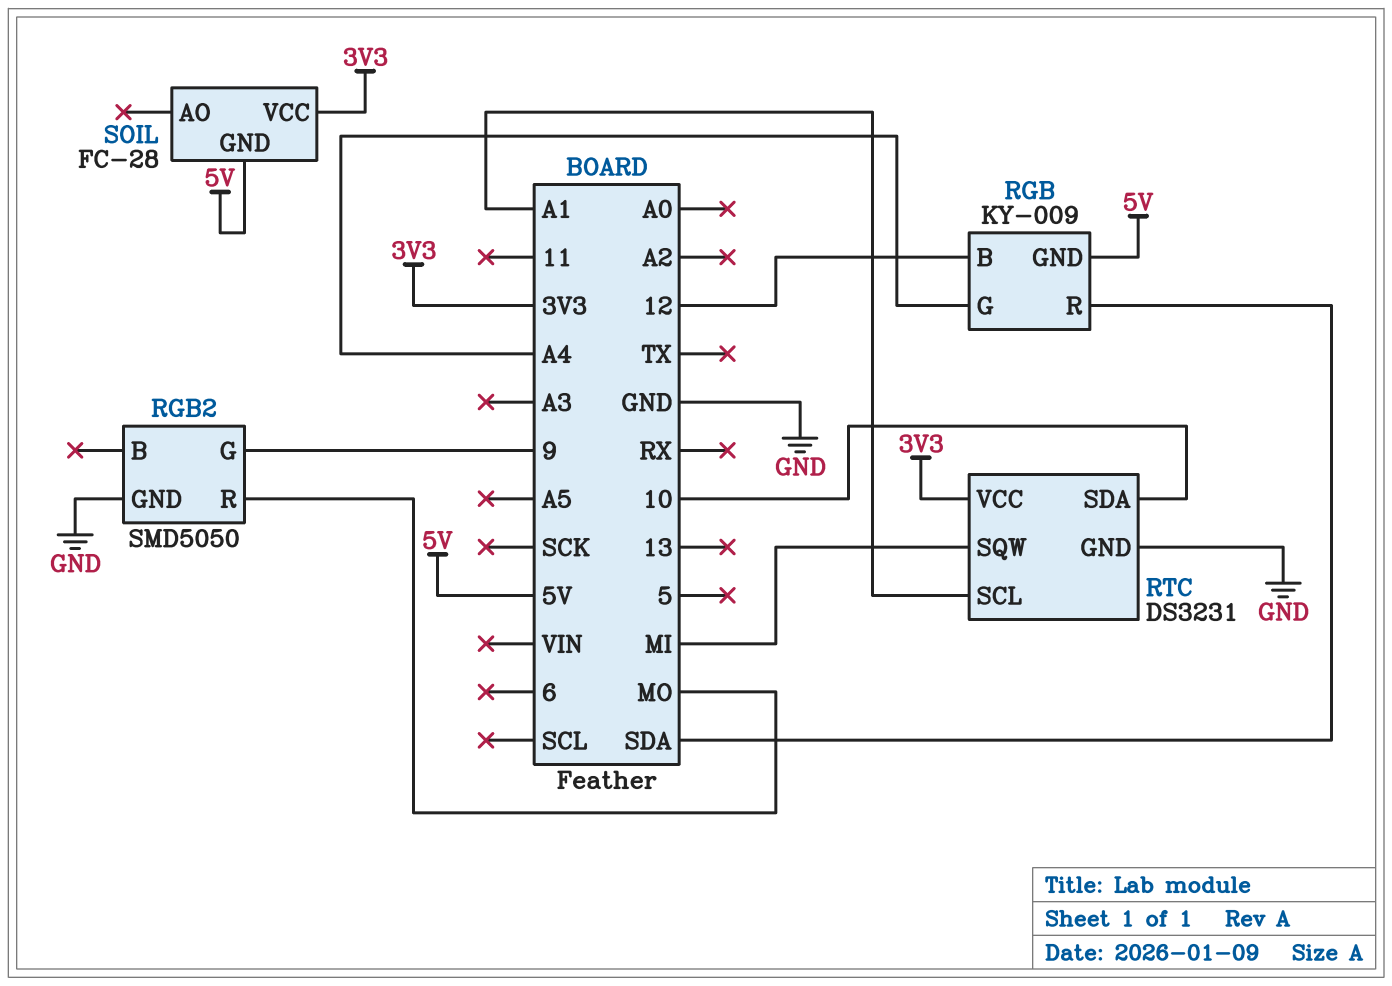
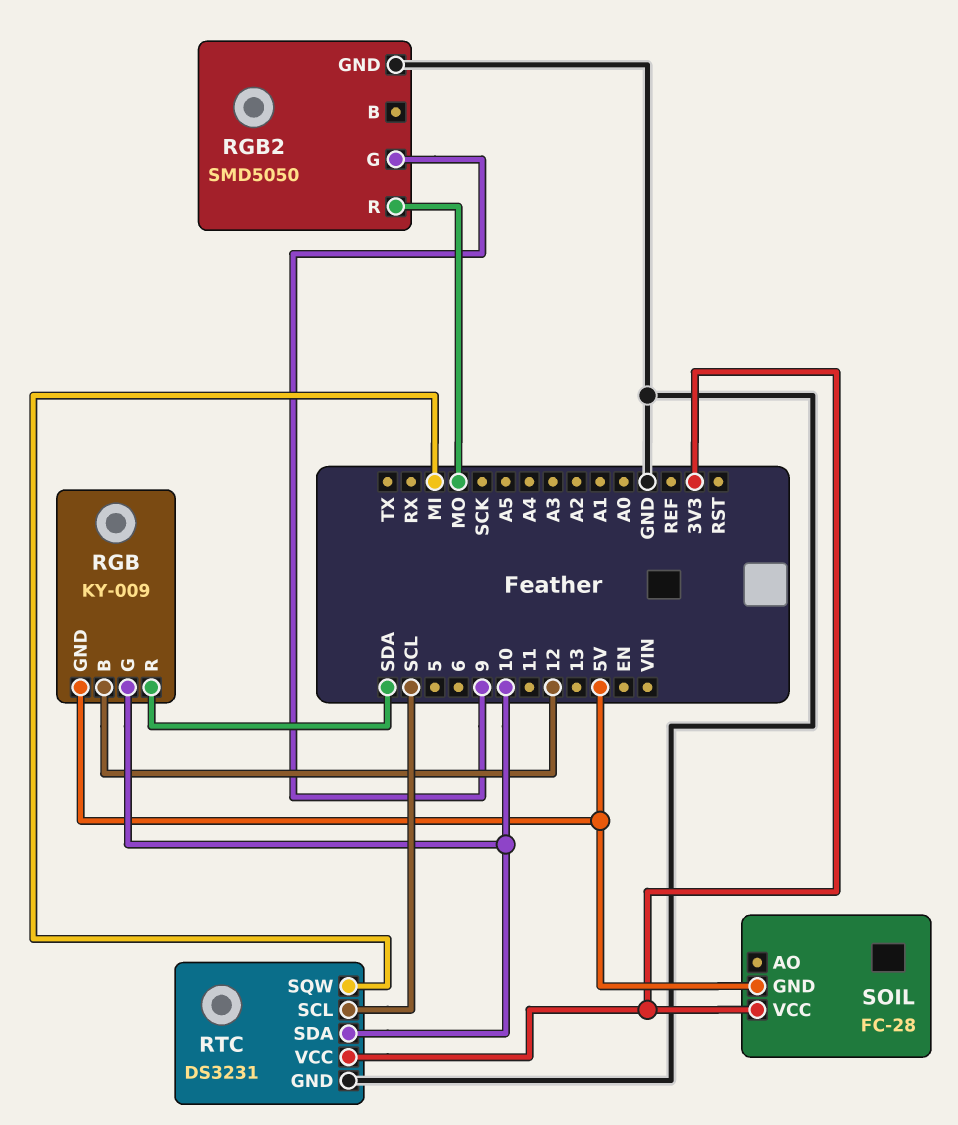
RGB pin G: A4 -> 10
RTC pin SCL: A1 -> SCL

